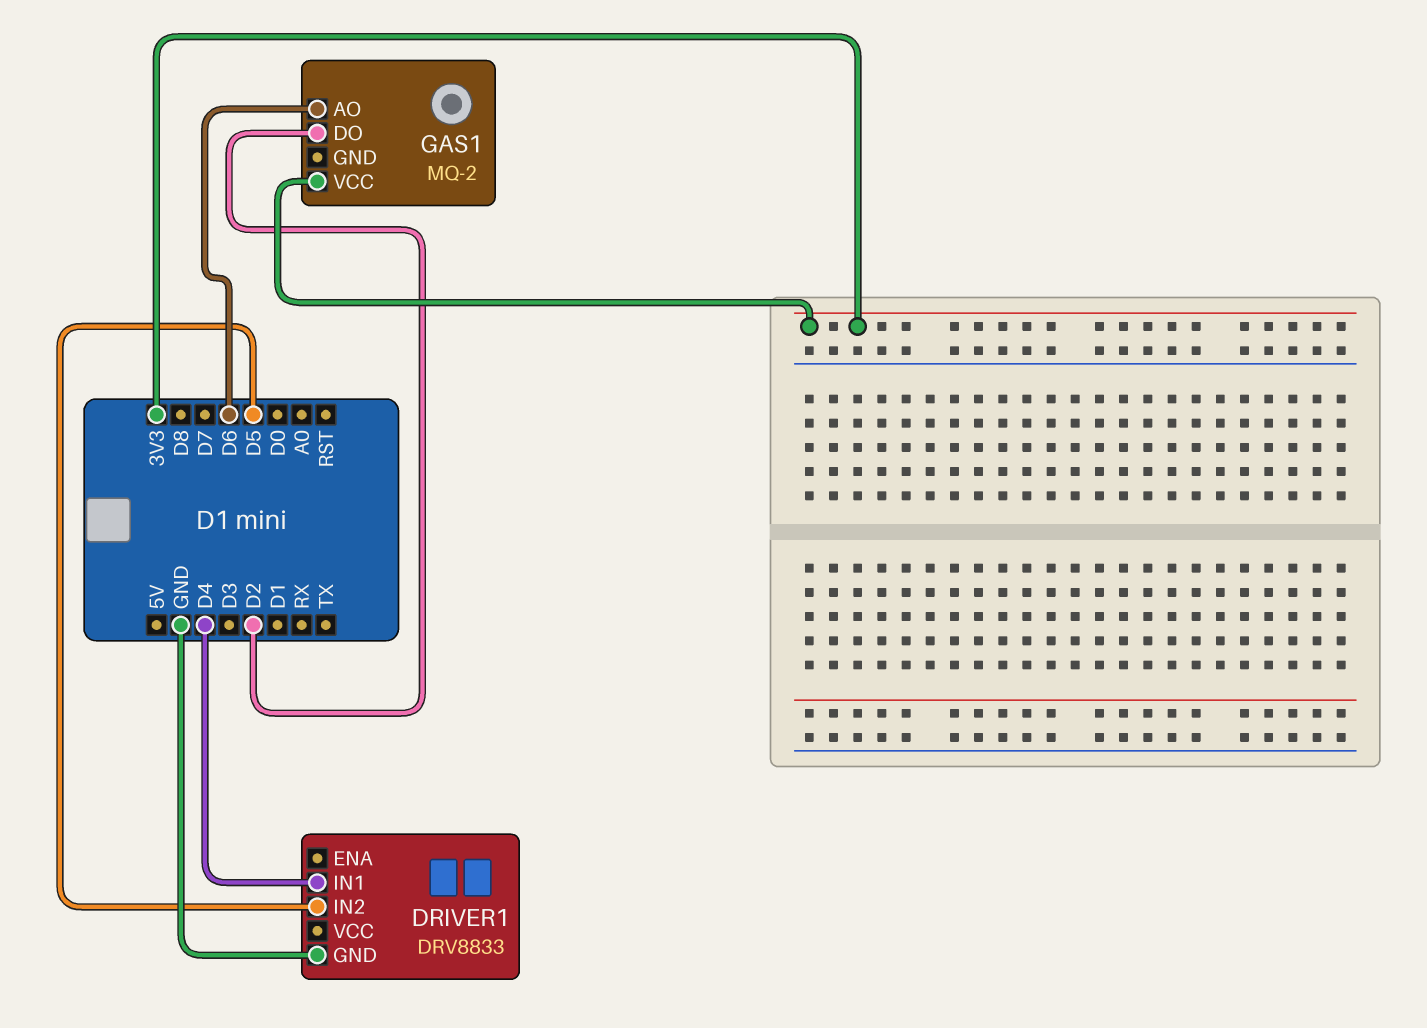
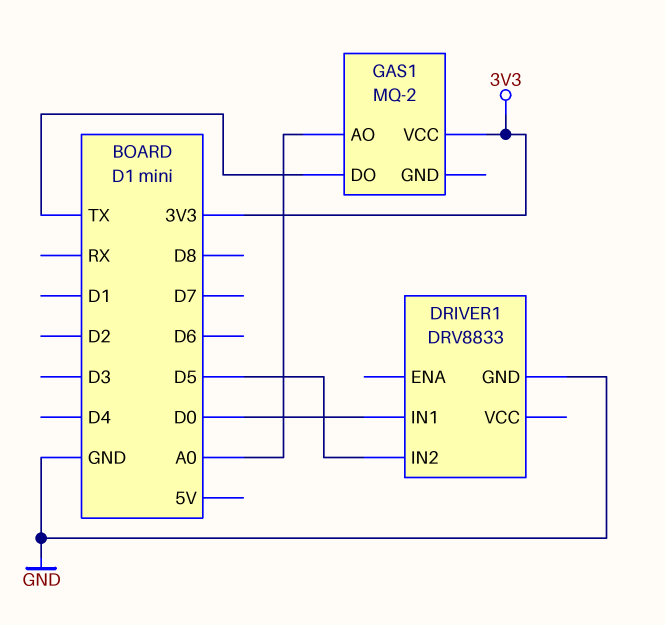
DRIVER1 pin IN1: D4 -> D0
GAS1 pin AO: D6 -> A0
GAS1 pin DO: D2 -> TX

